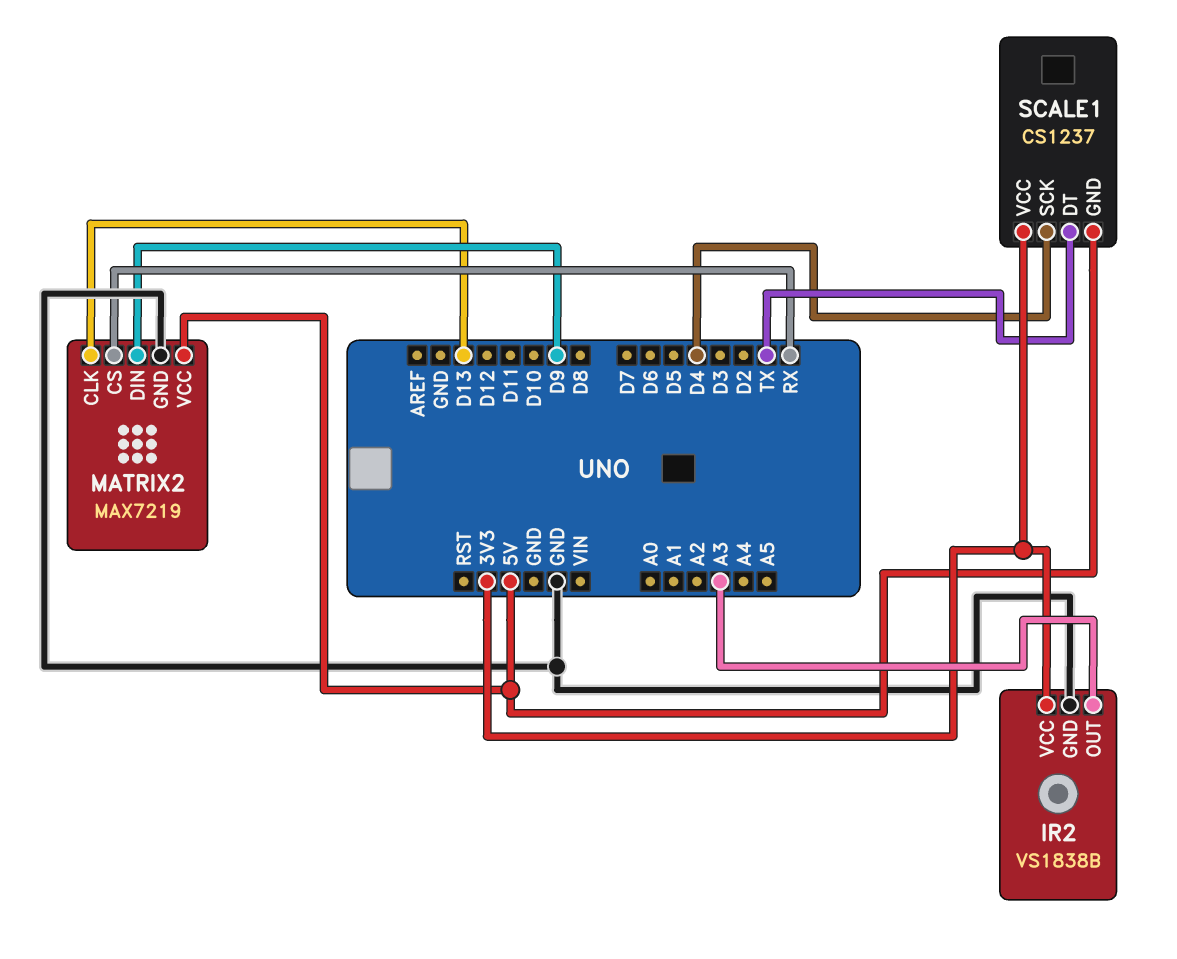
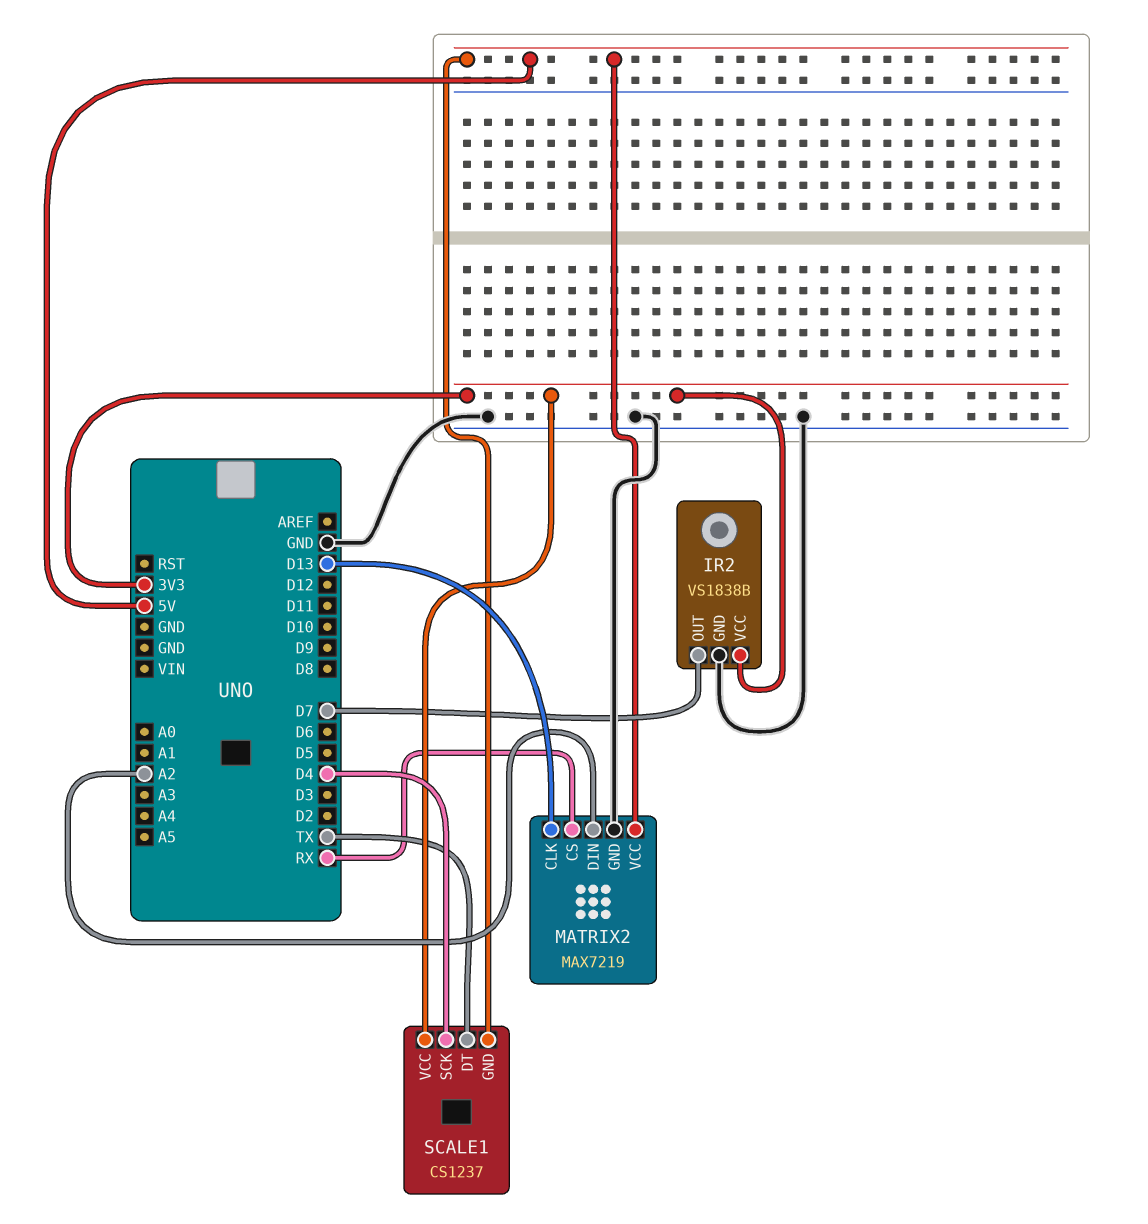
IR2 pin OUT: A3 -> D7
MATRIX2 pin DIN: D9 -> A2

